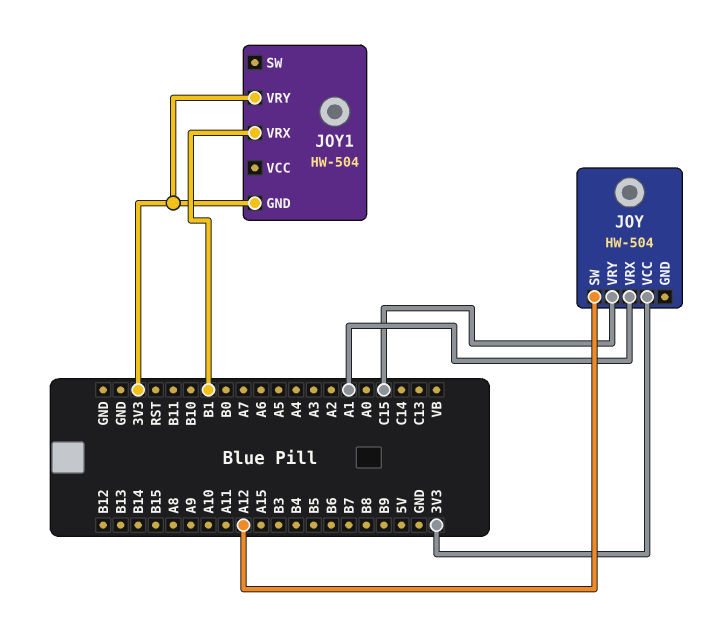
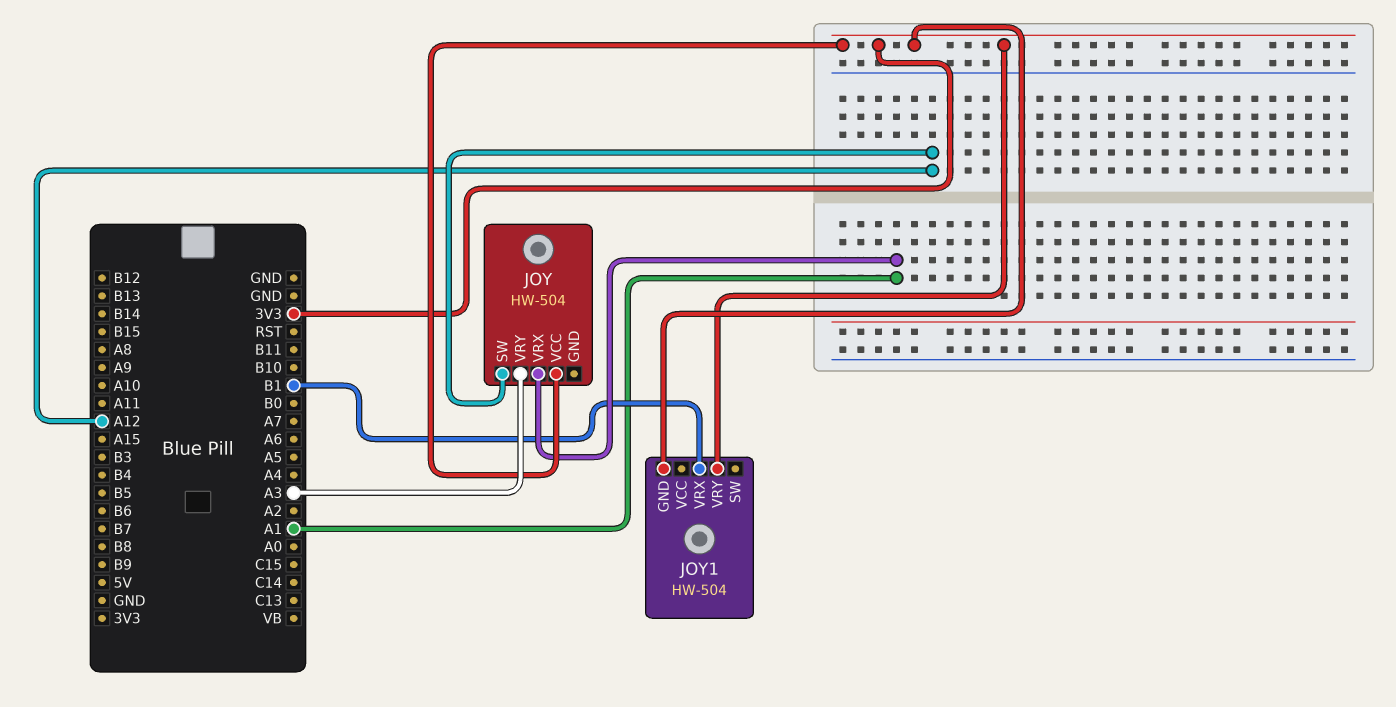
JOY pin VRY: C15 -> A3

